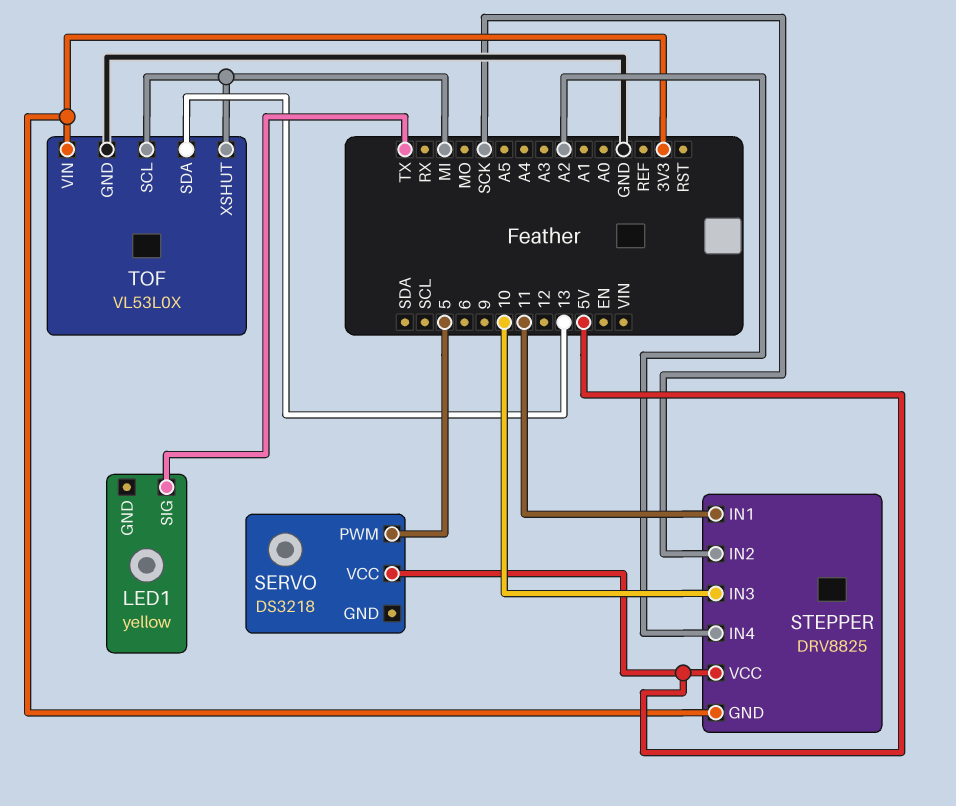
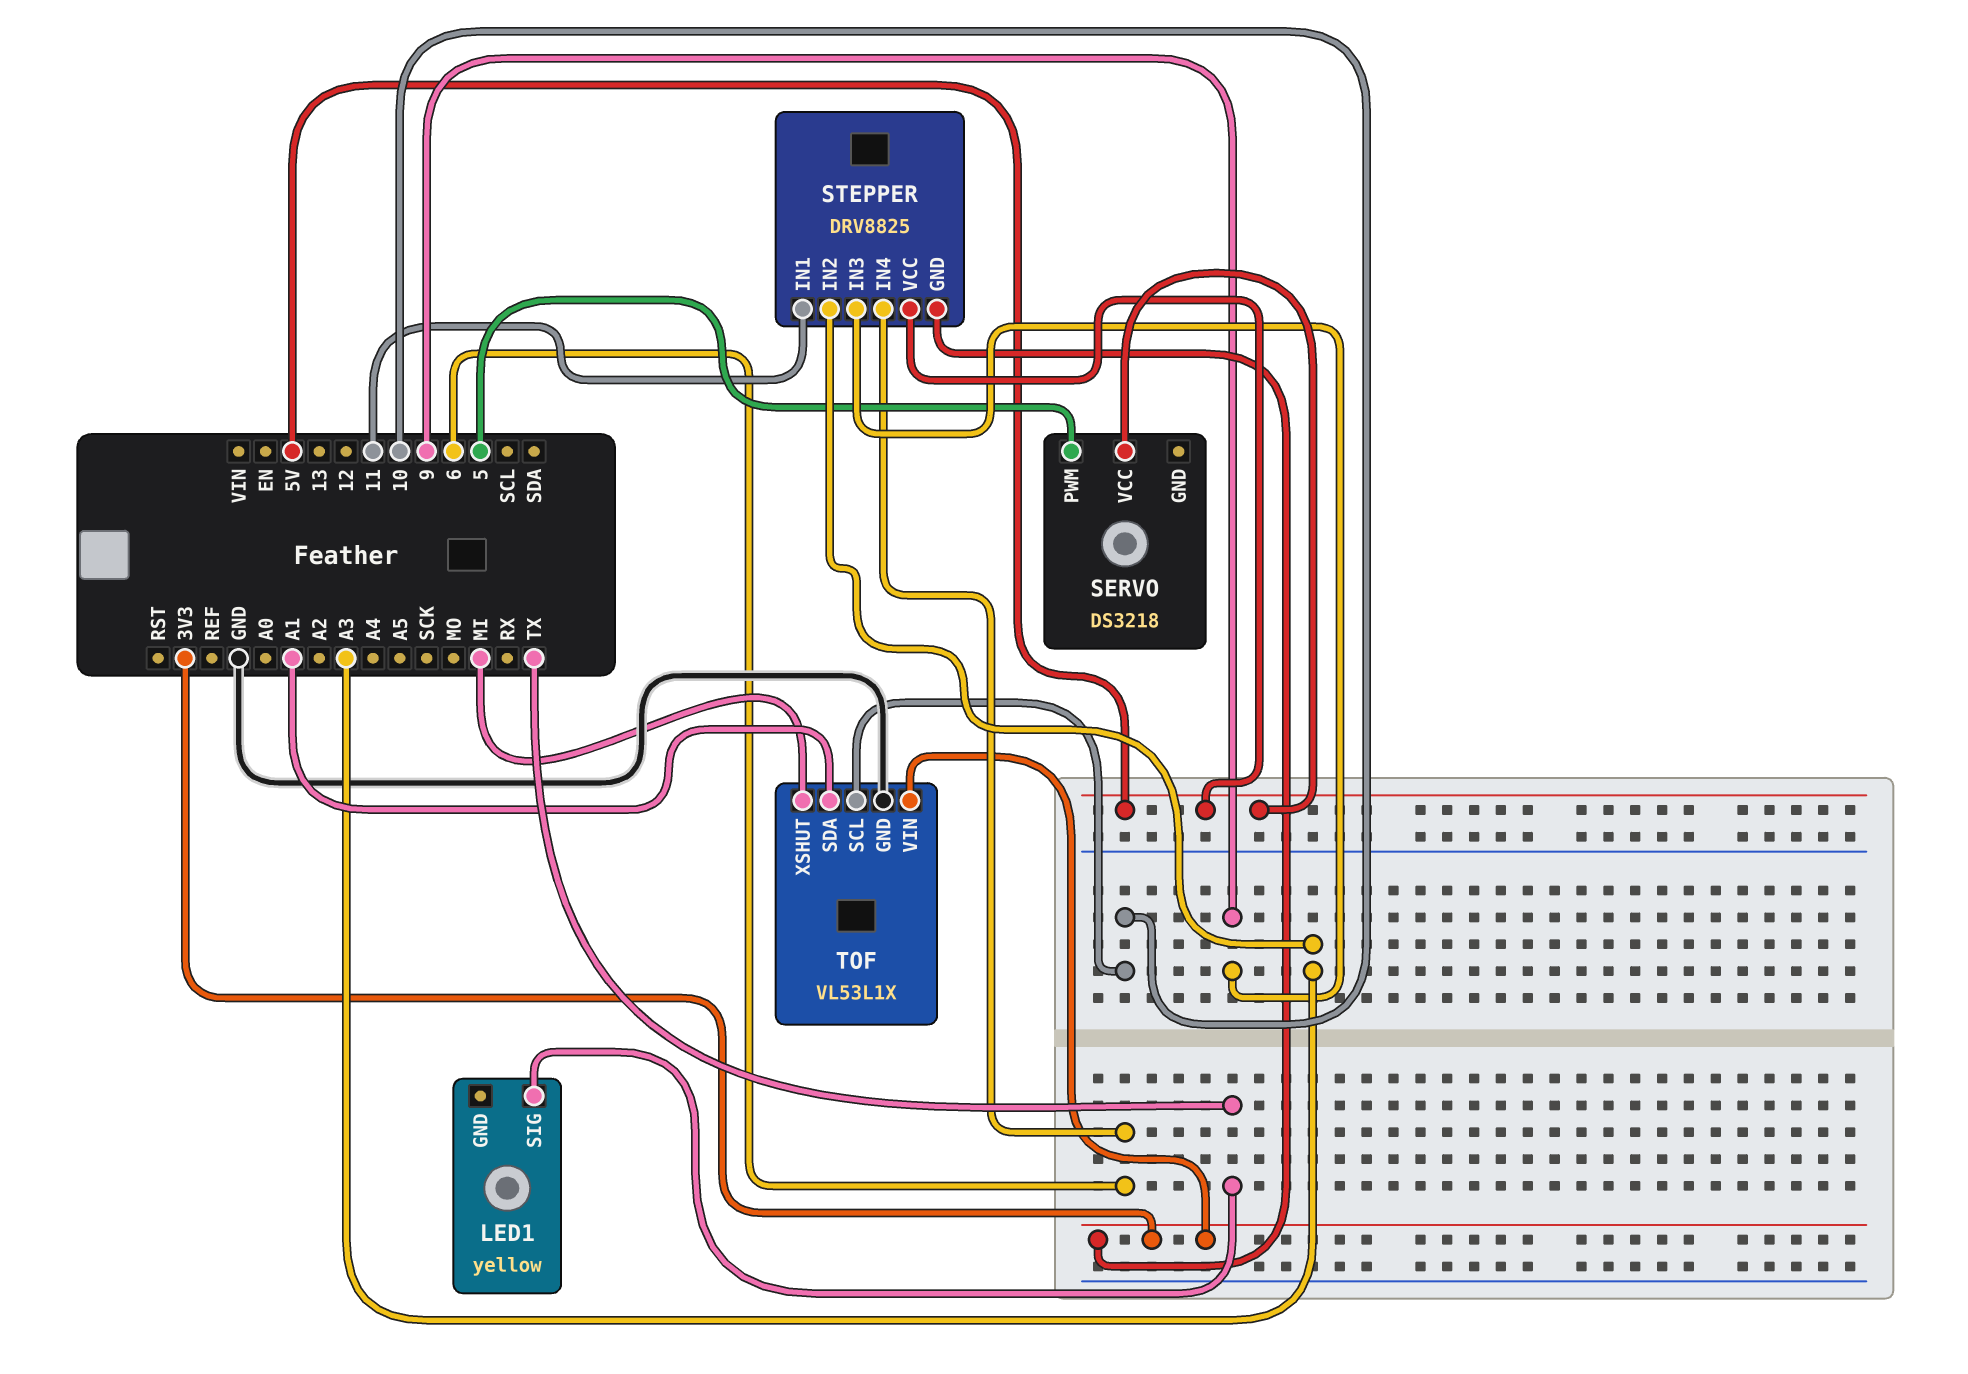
STEPPER pin IN2: SCK -> A3
STEPPER pin IN3: 10 -> 9
STEPPER pin IN4: A2 -> 6
TOF: VL53L0X -> VL53L1X
TOF pin SCL: MI -> 10
TOF pin SDA: 13 -> A1

